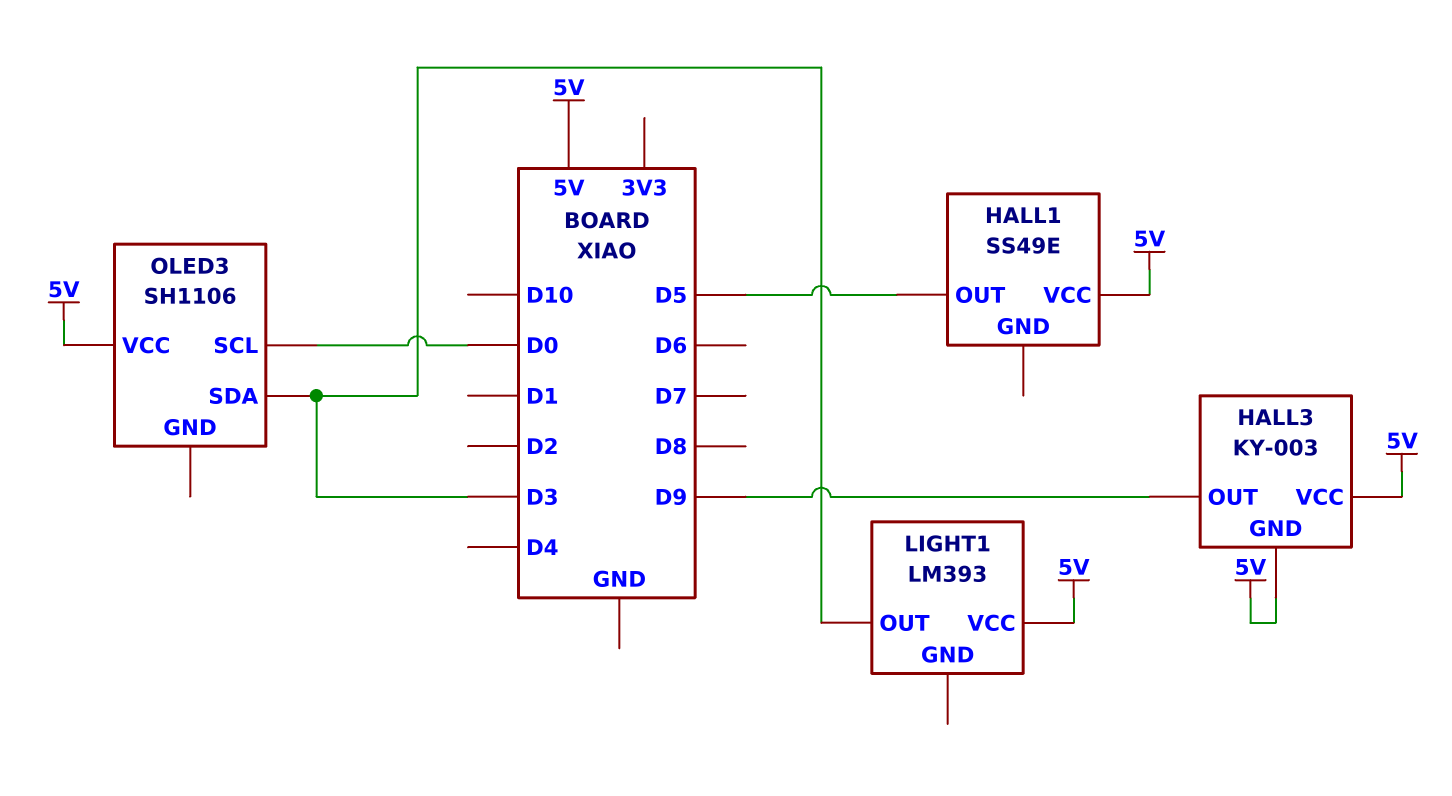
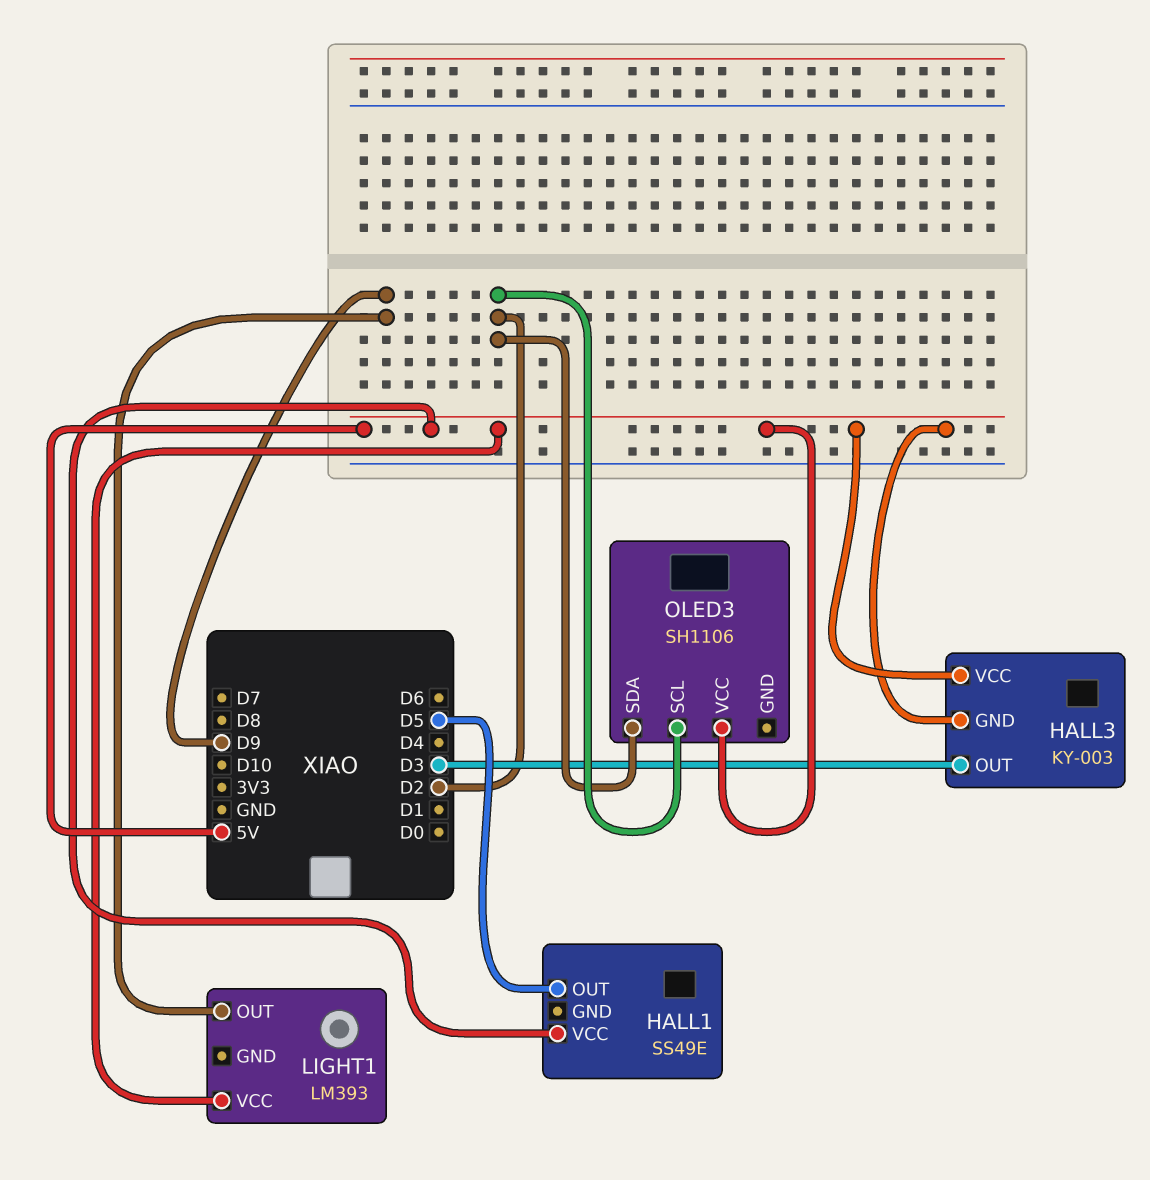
HALL3 pin OUT: D9 -> D3
LIGHT1 pin OUT: D3 -> D9
OLED3 pin SCL: D0 -> D2
OLED3 pin SDA: D3 -> D2

